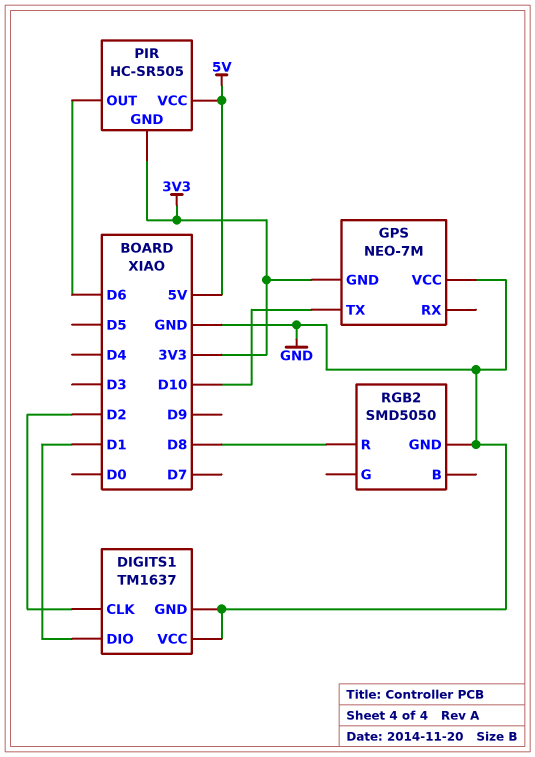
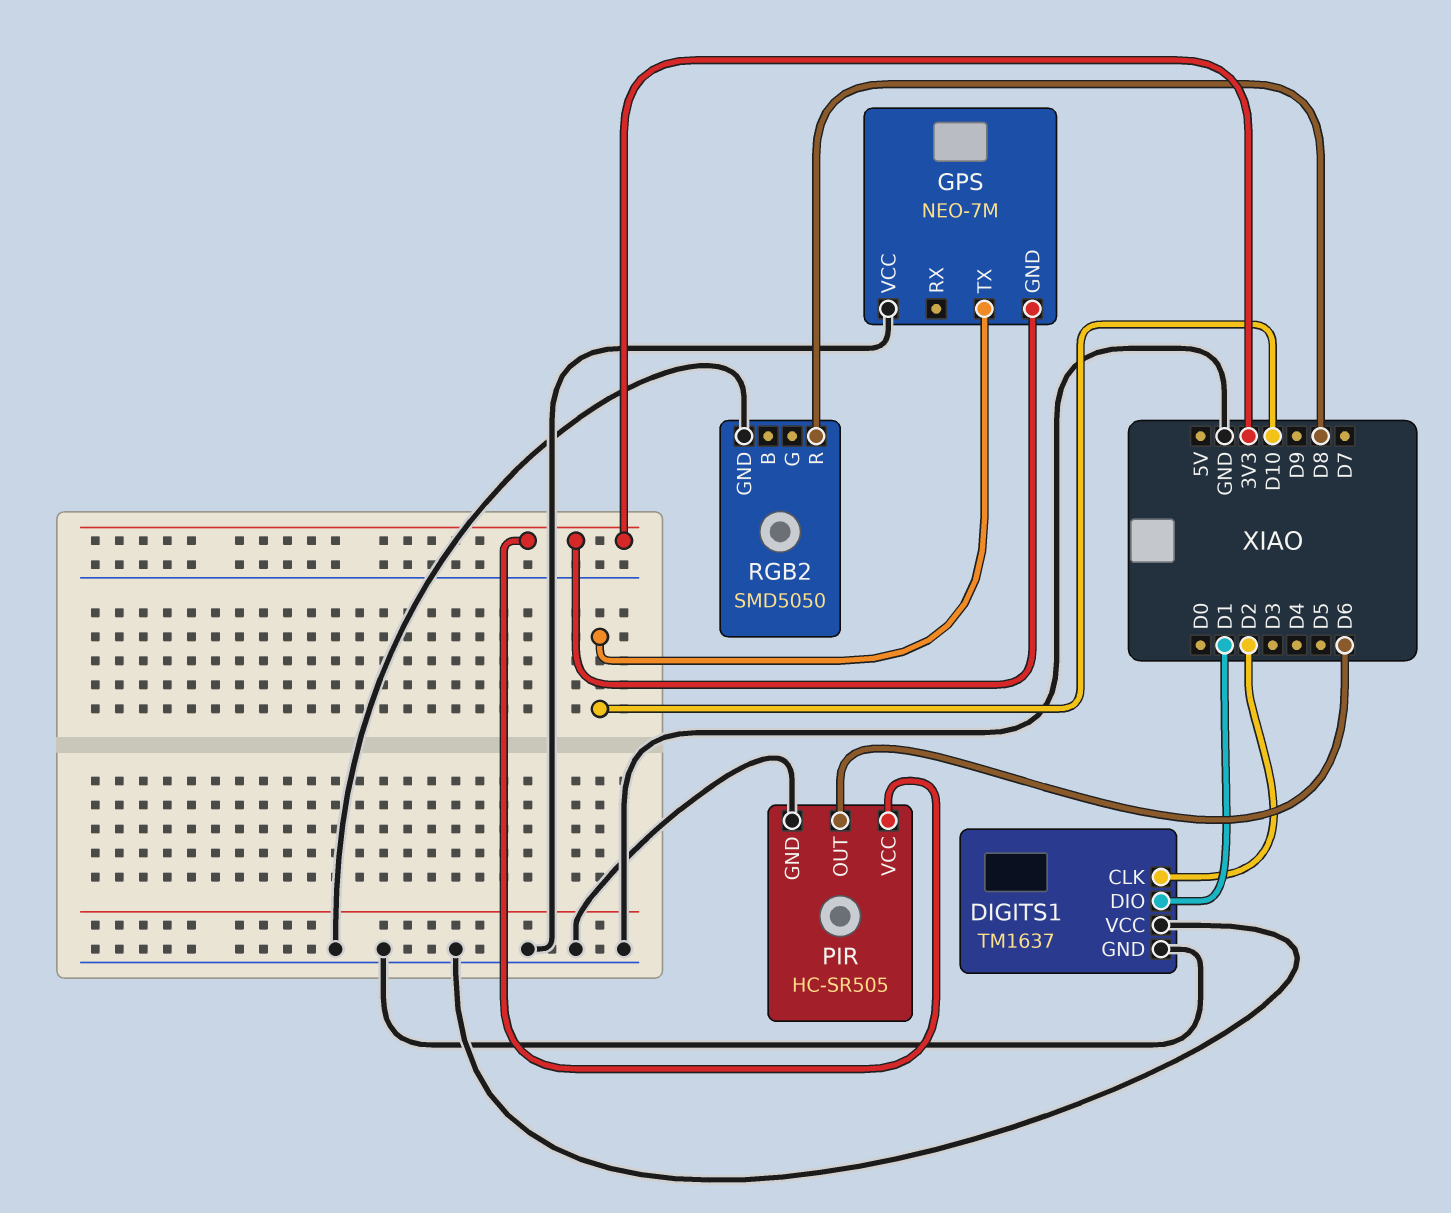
PIR pin GND: 3V3 -> GND
PIR pin VCC: 5V -> 3V3

